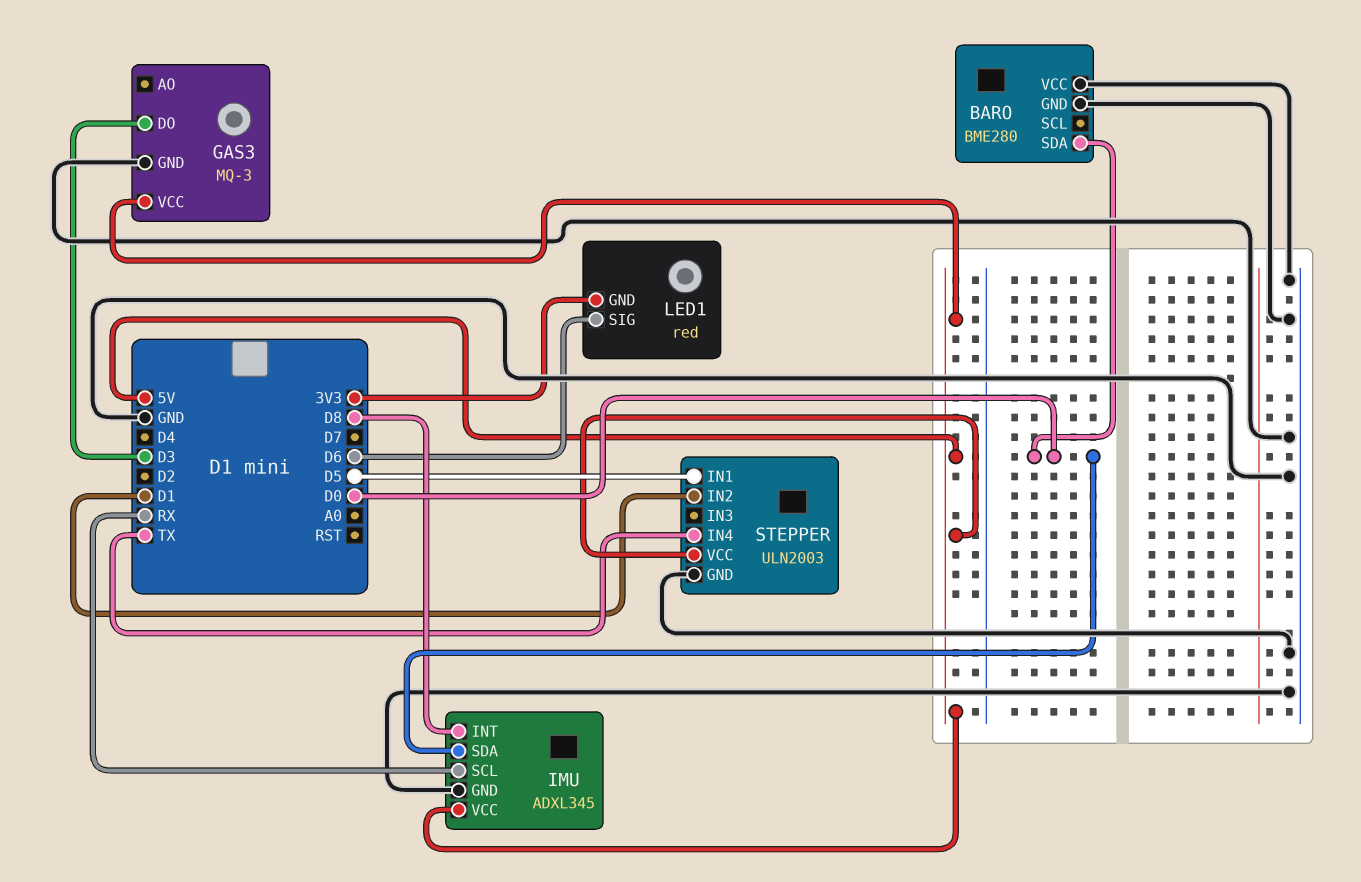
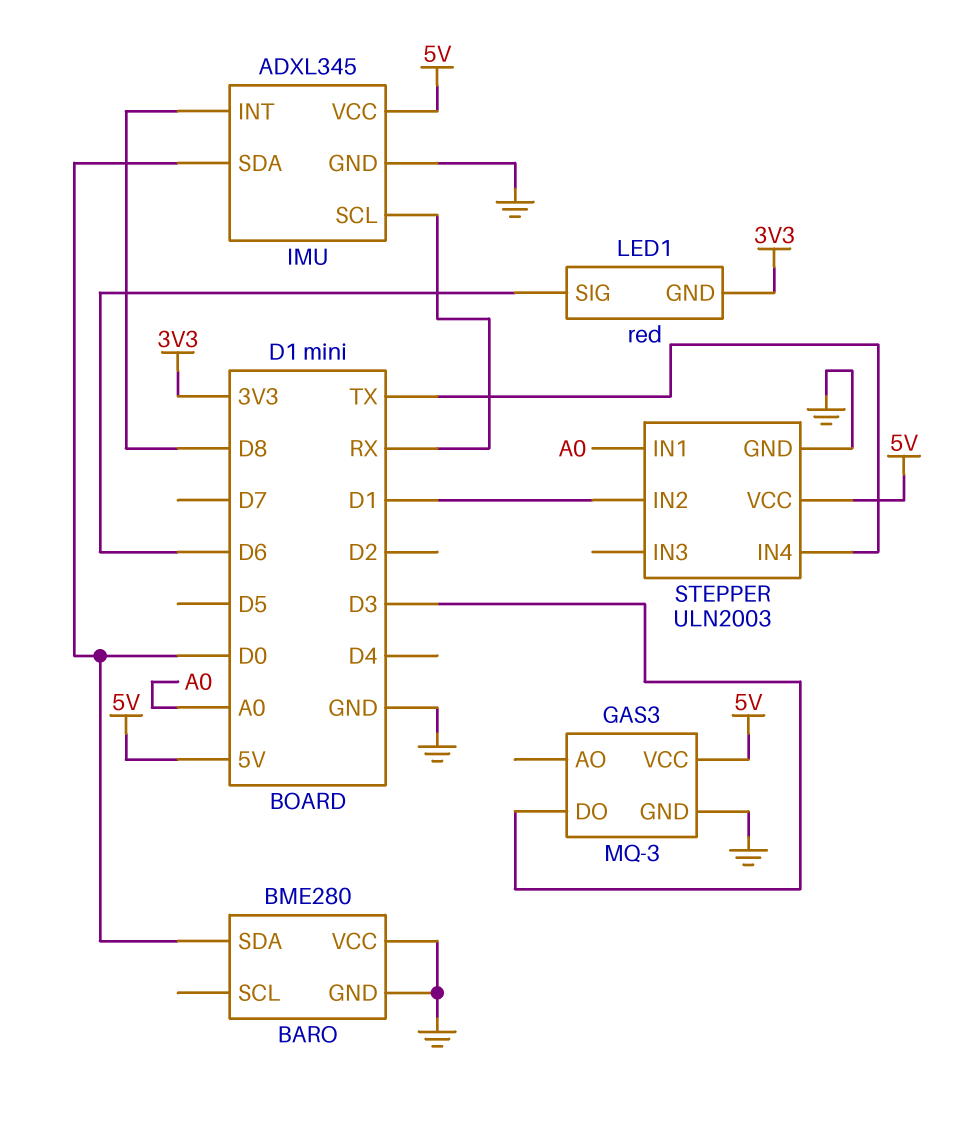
STEPPER pin IN1: D5 -> A0

